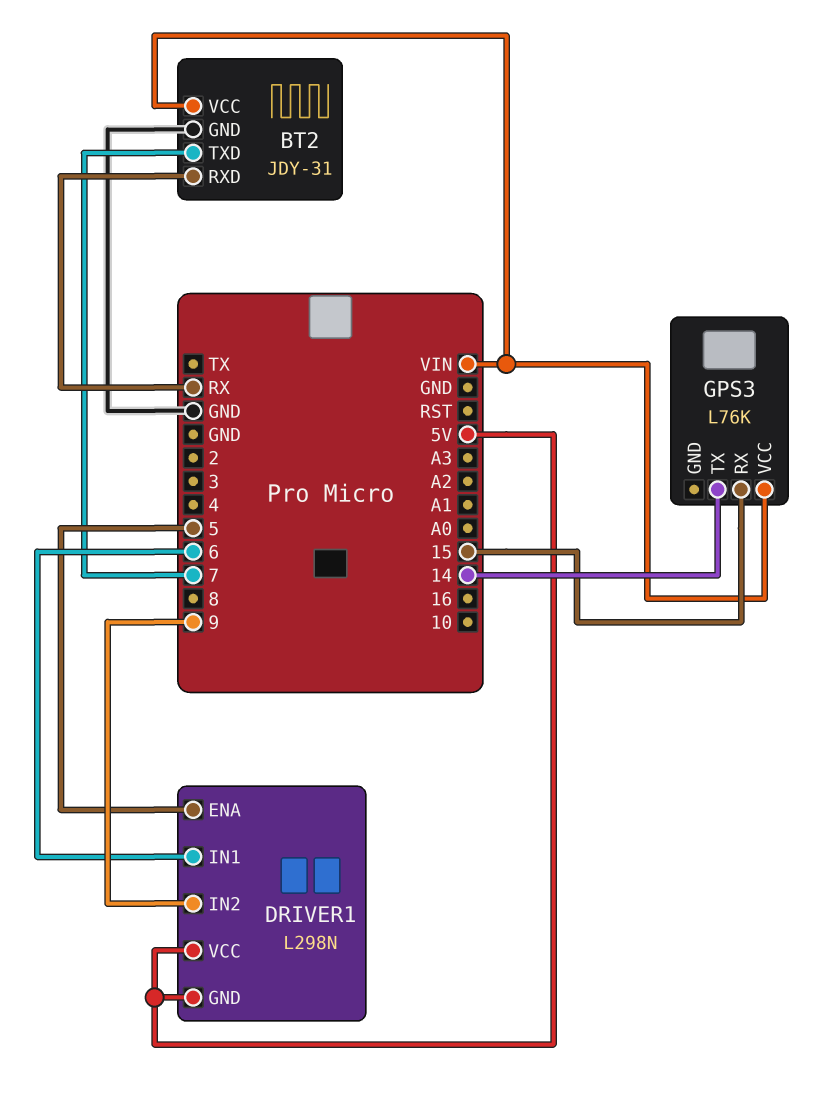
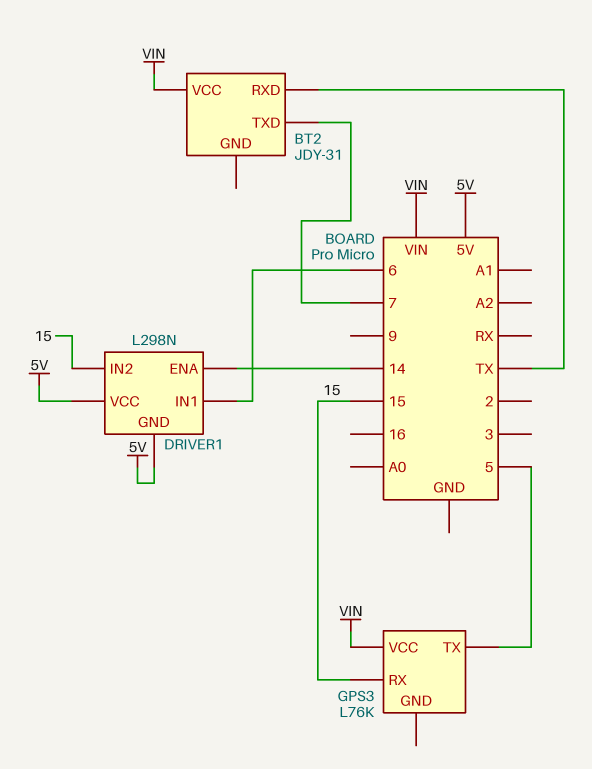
BT2 pin GND: GND -> none
BT2 pin RXD: RX -> TX
DRIVER1 pin ENA: 5 -> 14
DRIVER1 pin IN2: 9 -> 15
GPS3 pin TX: 14 -> 5

